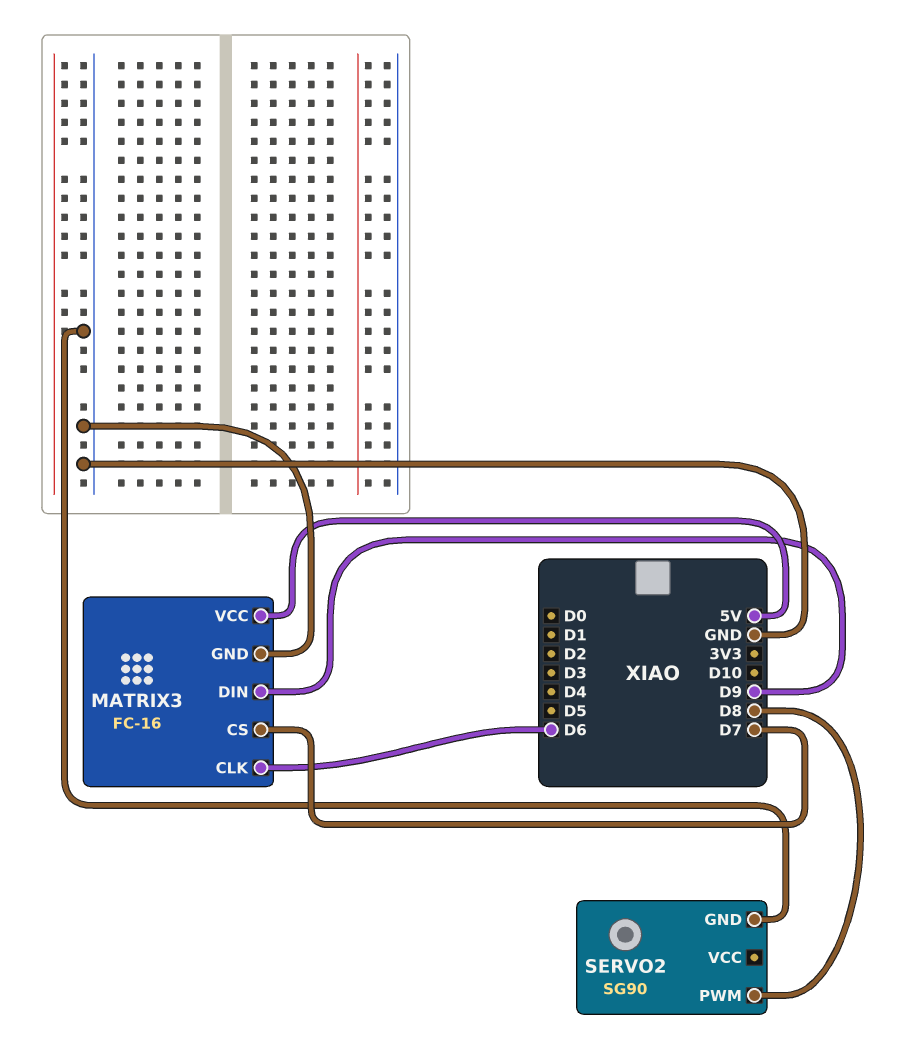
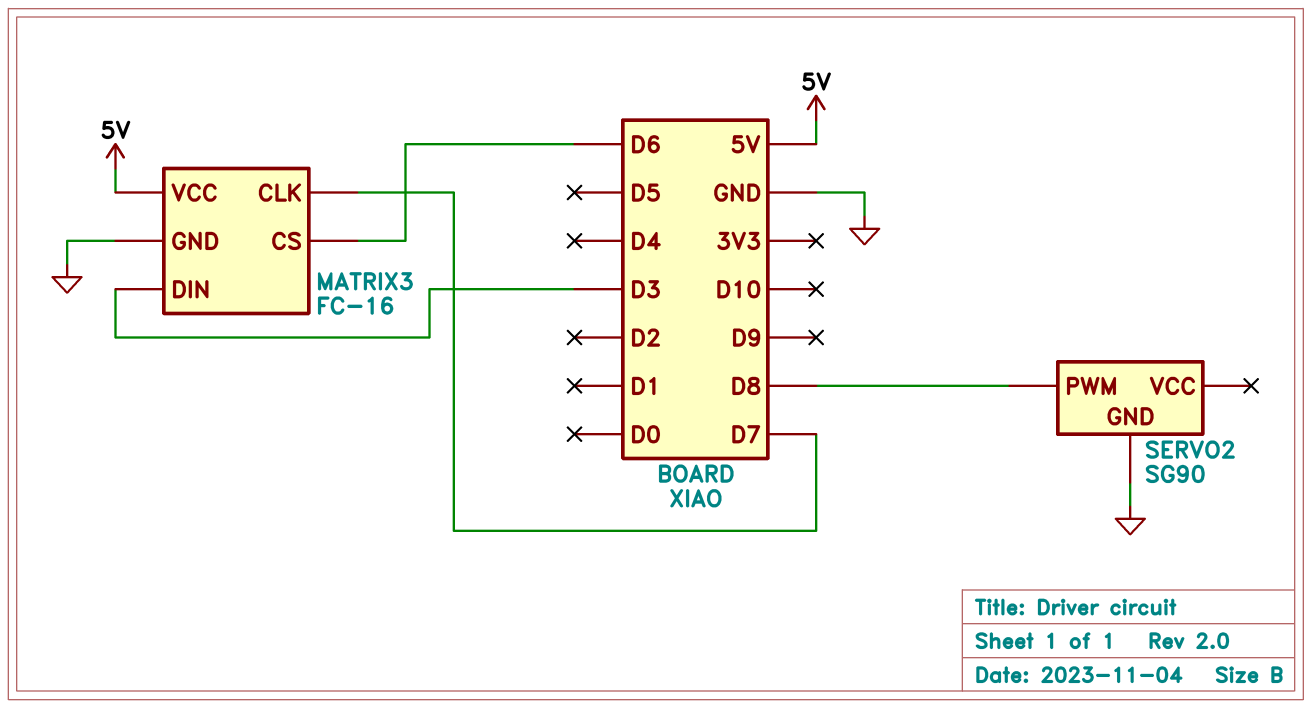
MATRIX3 pin CLK: D6 -> D7
MATRIX3 pin CS: D7 -> D6
MATRIX3 pin DIN: D9 -> D3

